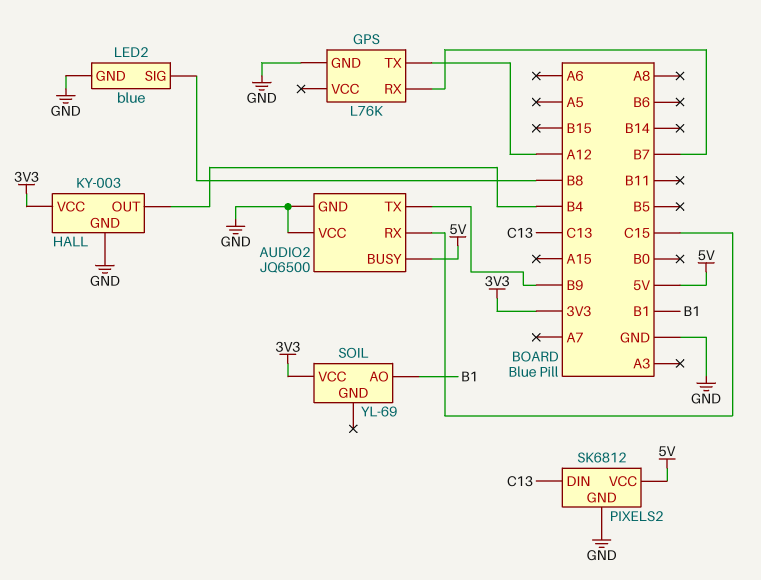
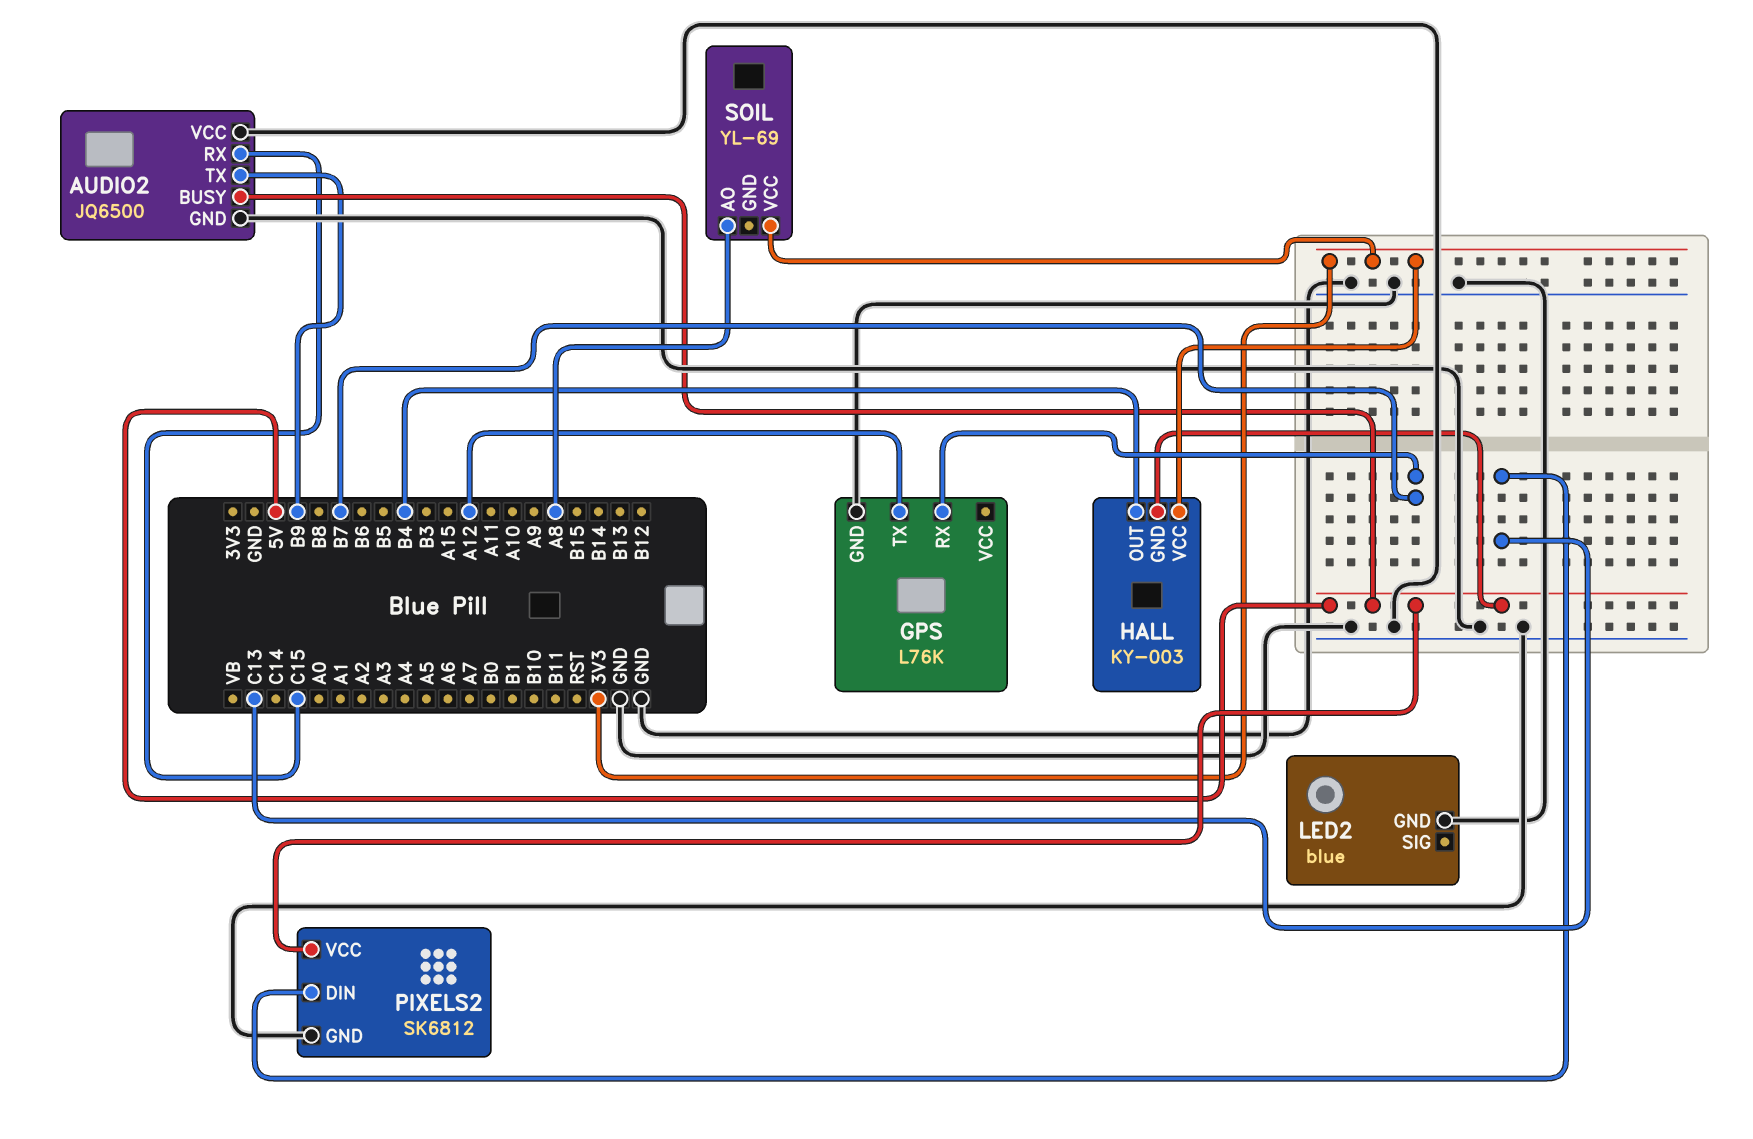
HALL pin GND: GND -> 5V
LED2 pin SIG: B8 -> none
SOIL pin AO: B1 -> A8

